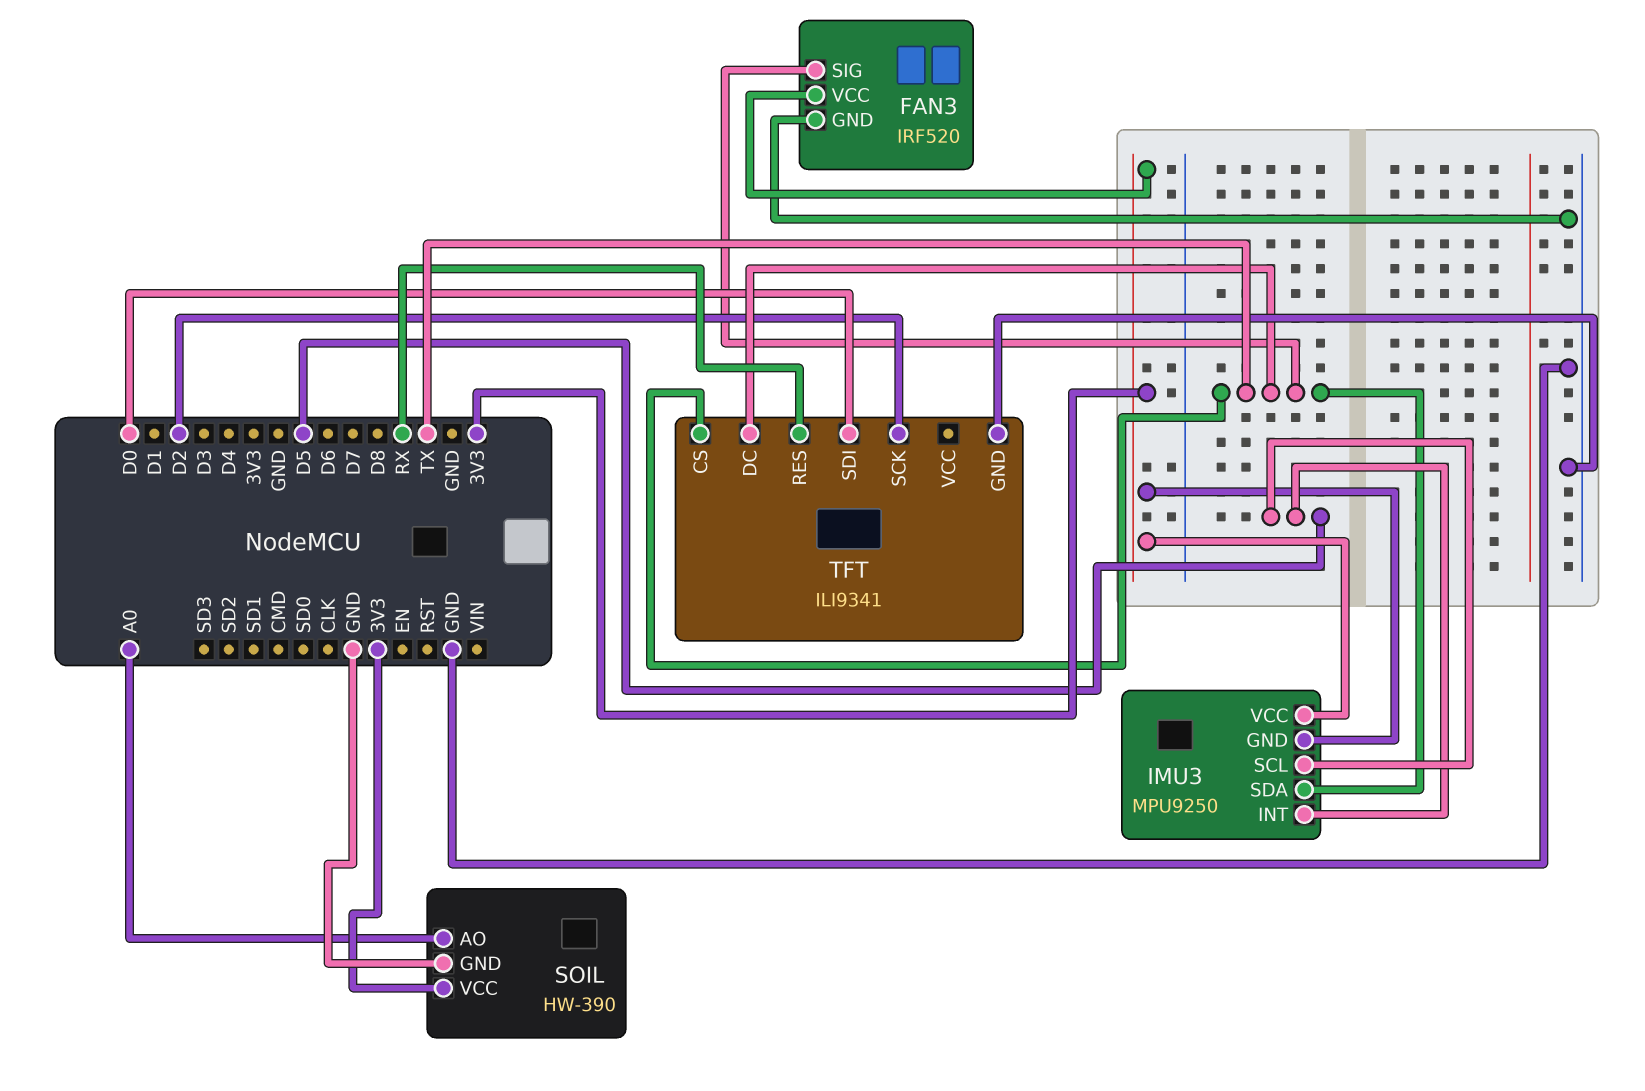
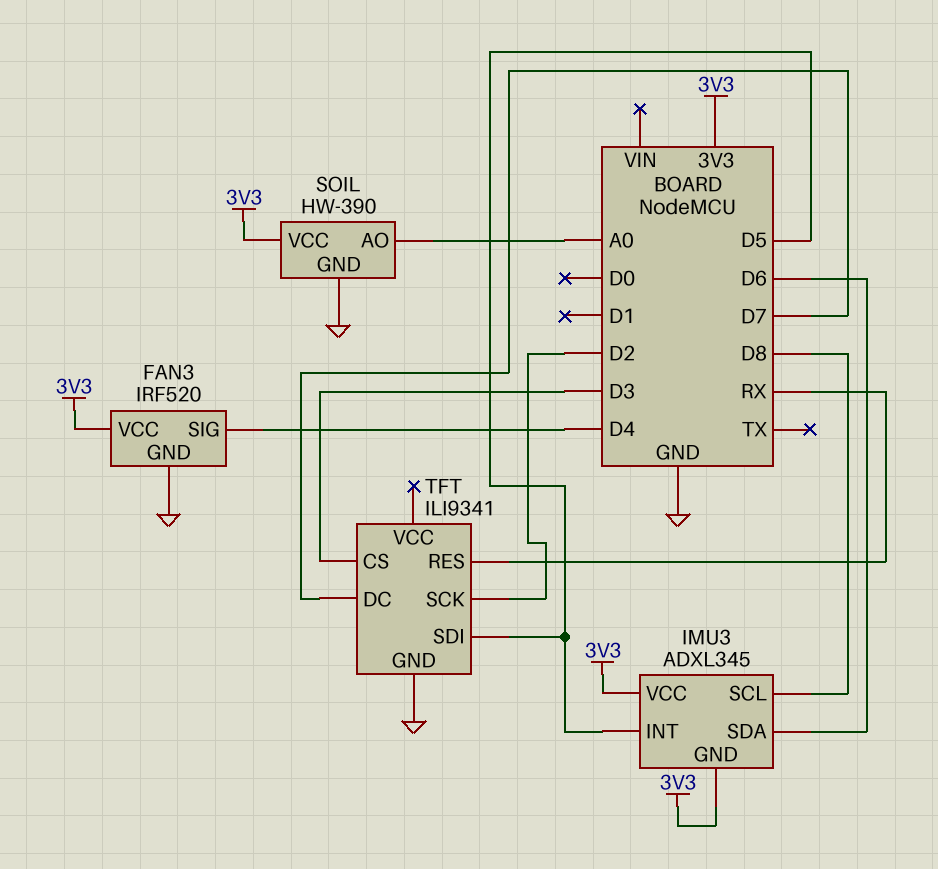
FAN3 pin SIG: TX -> D4
IMU3: MPU9250 -> ADXL345
IMU3 pin SCL: D5 -> D8
IMU3 pin SDA: TX -> D6
TFT pin CS: TX -> D3
TFT pin DC: TX -> D7
TFT pin SDI: D0 -> D5

